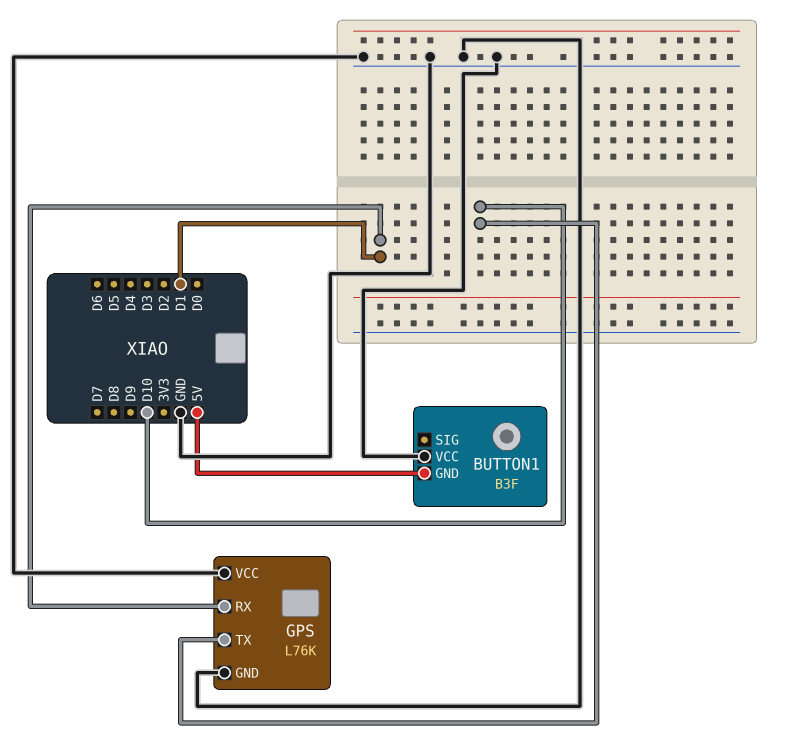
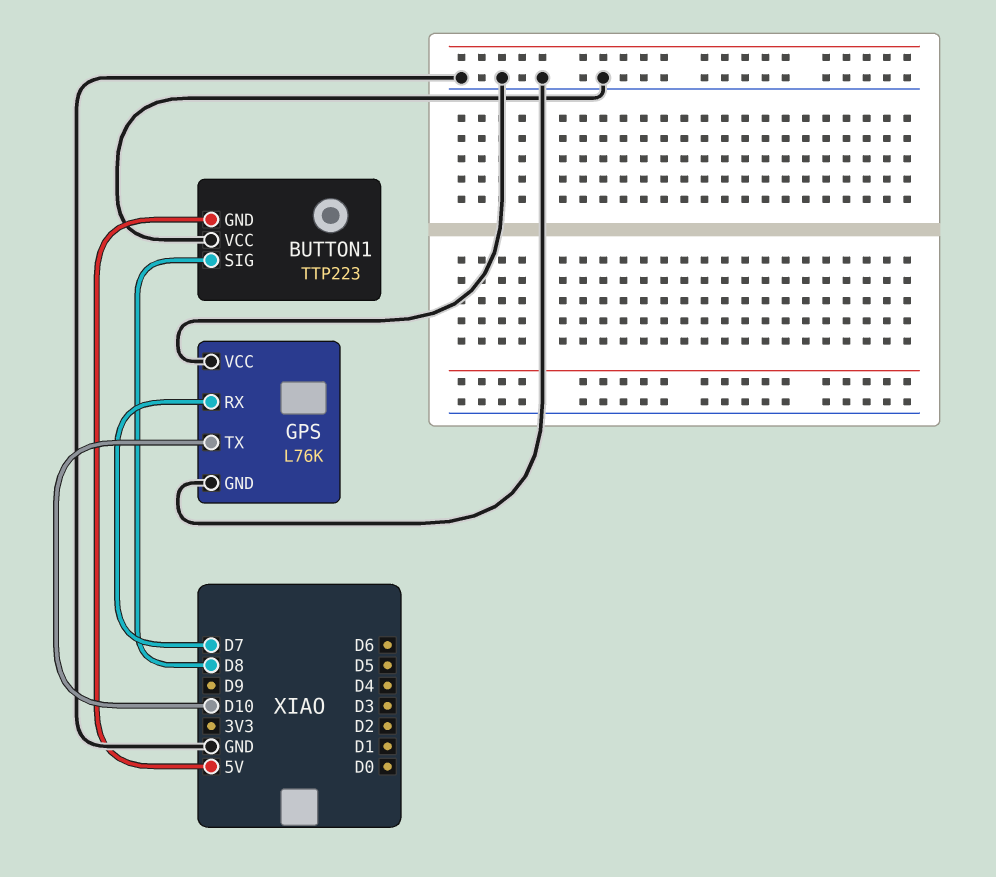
BUTTON1: B3F -> TTP223
BUTTON1 pin SIG: none -> D8
GPS pin RX: D1 -> D7

